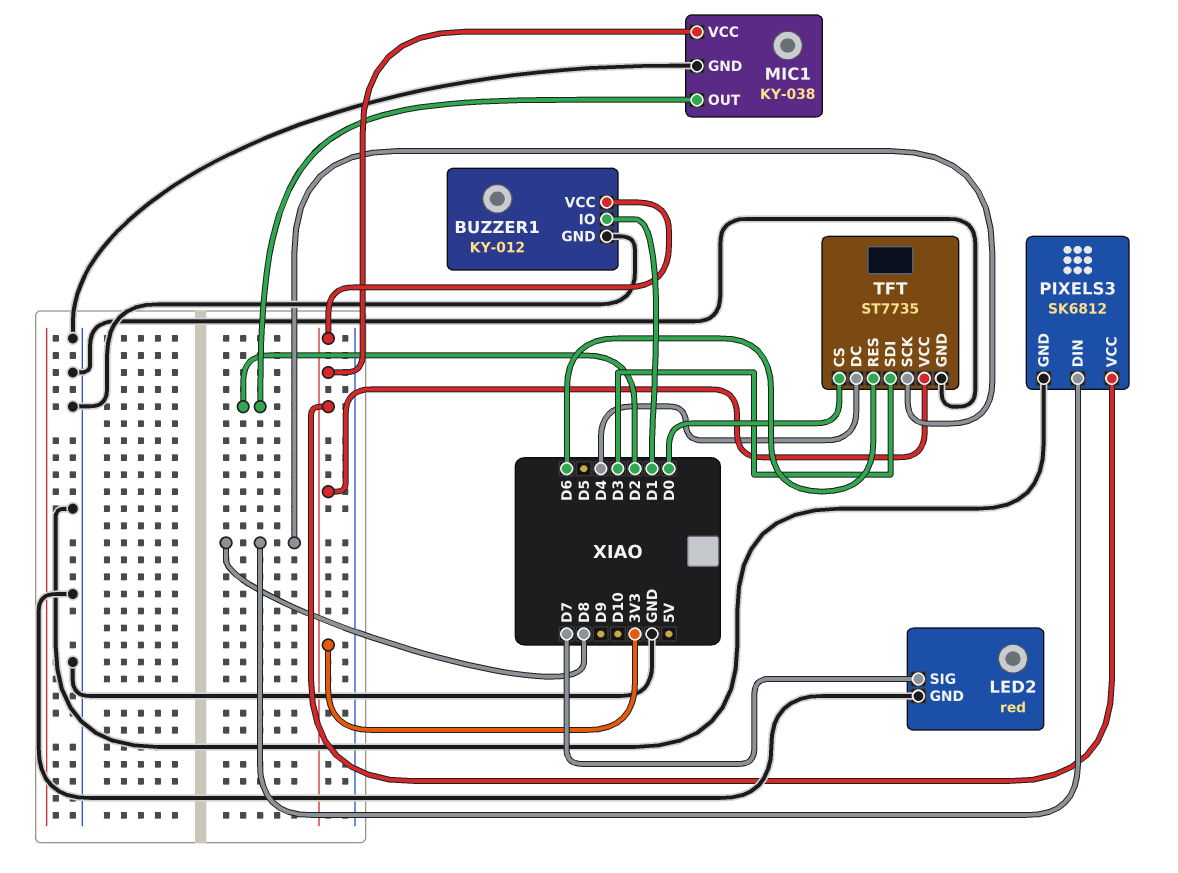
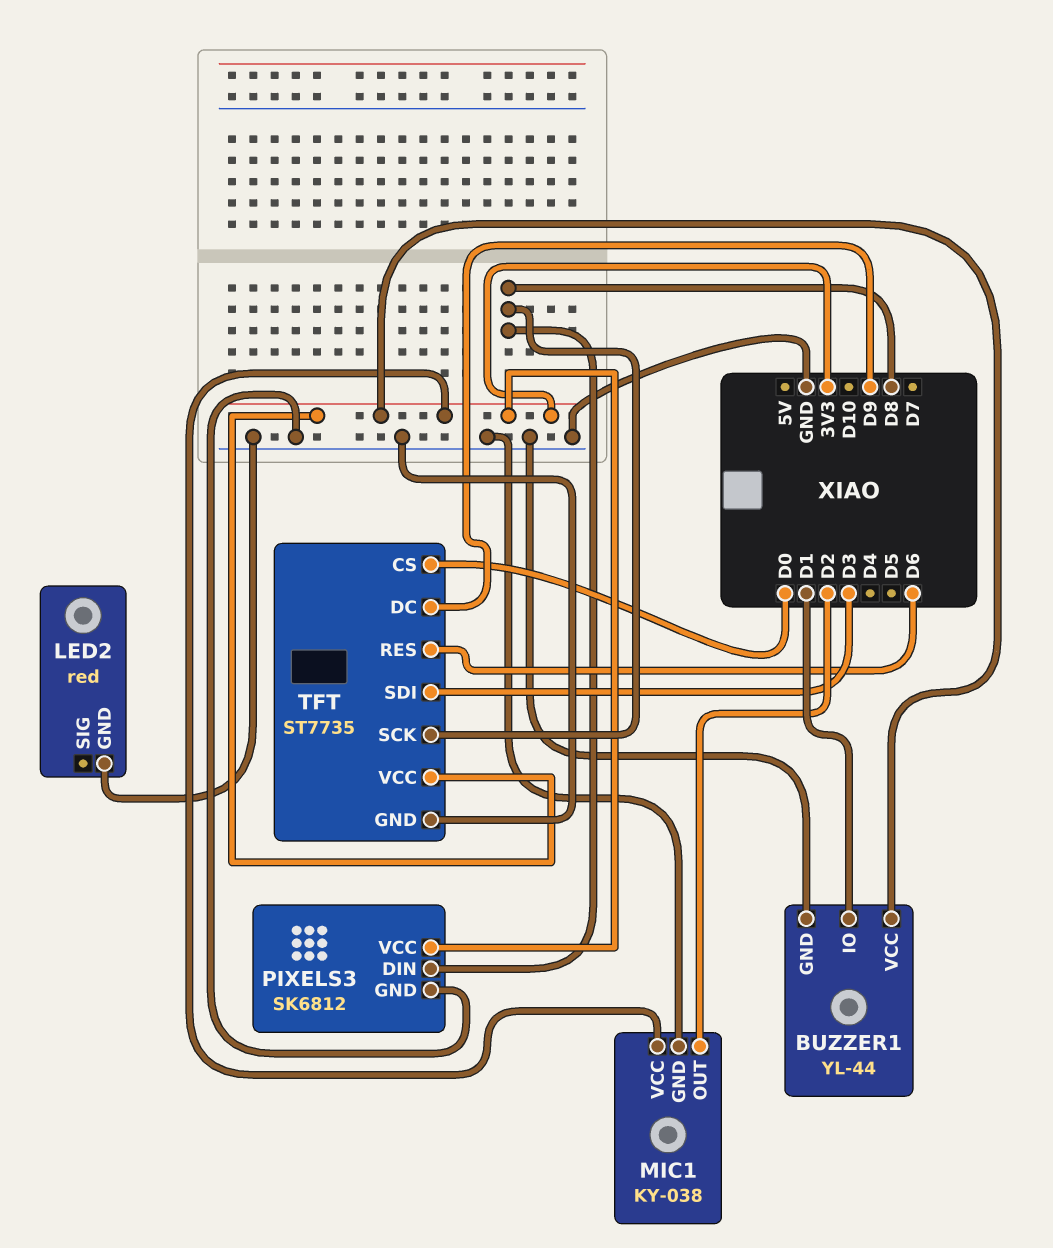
BUZZER1: KY-012 -> YL-44
LED2 pin SIG: D7 -> none
TFT pin DC: D4 -> D9

